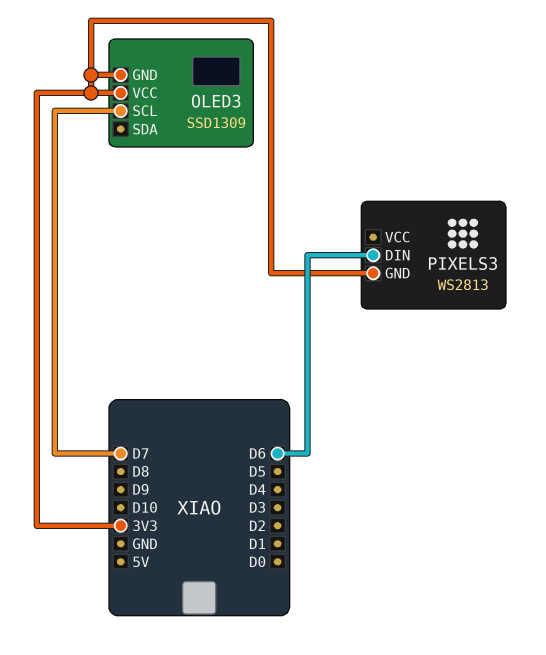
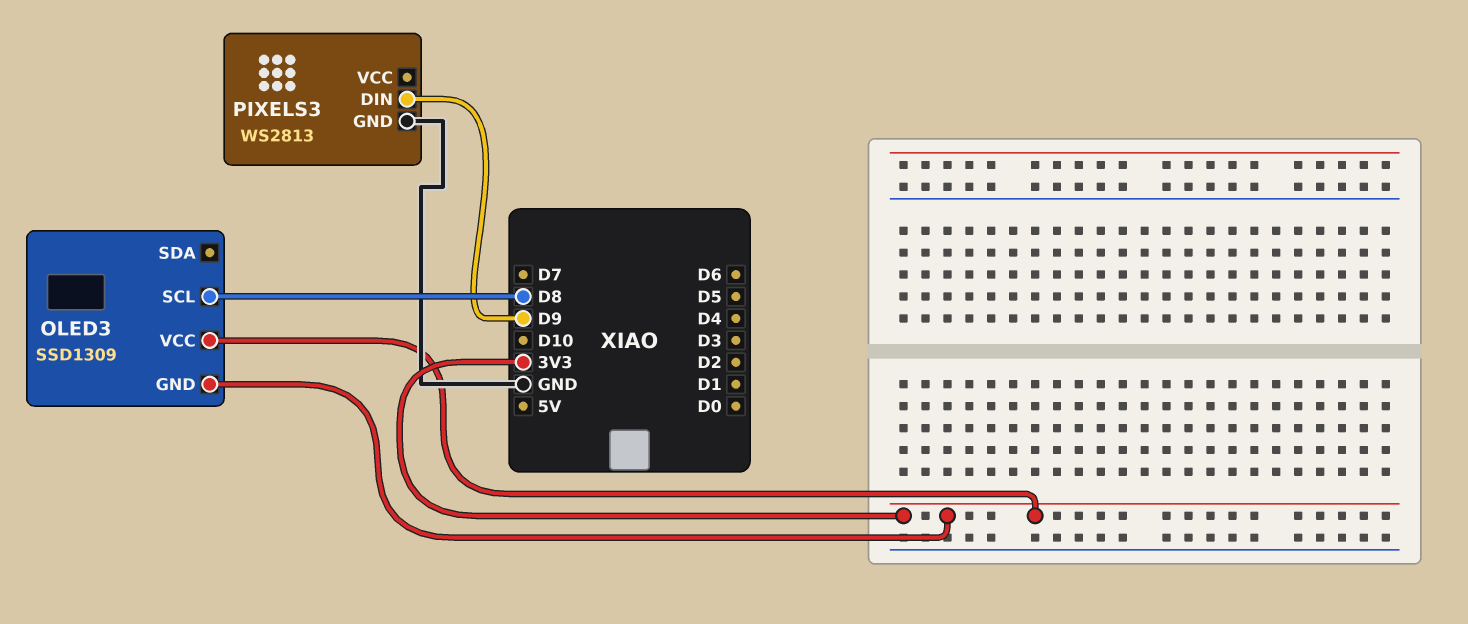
OLED3 pin SCL: D7 -> D8
PIXELS3 pin DIN: D6 -> D9
PIXELS3 pin GND: 3V3 -> GND

